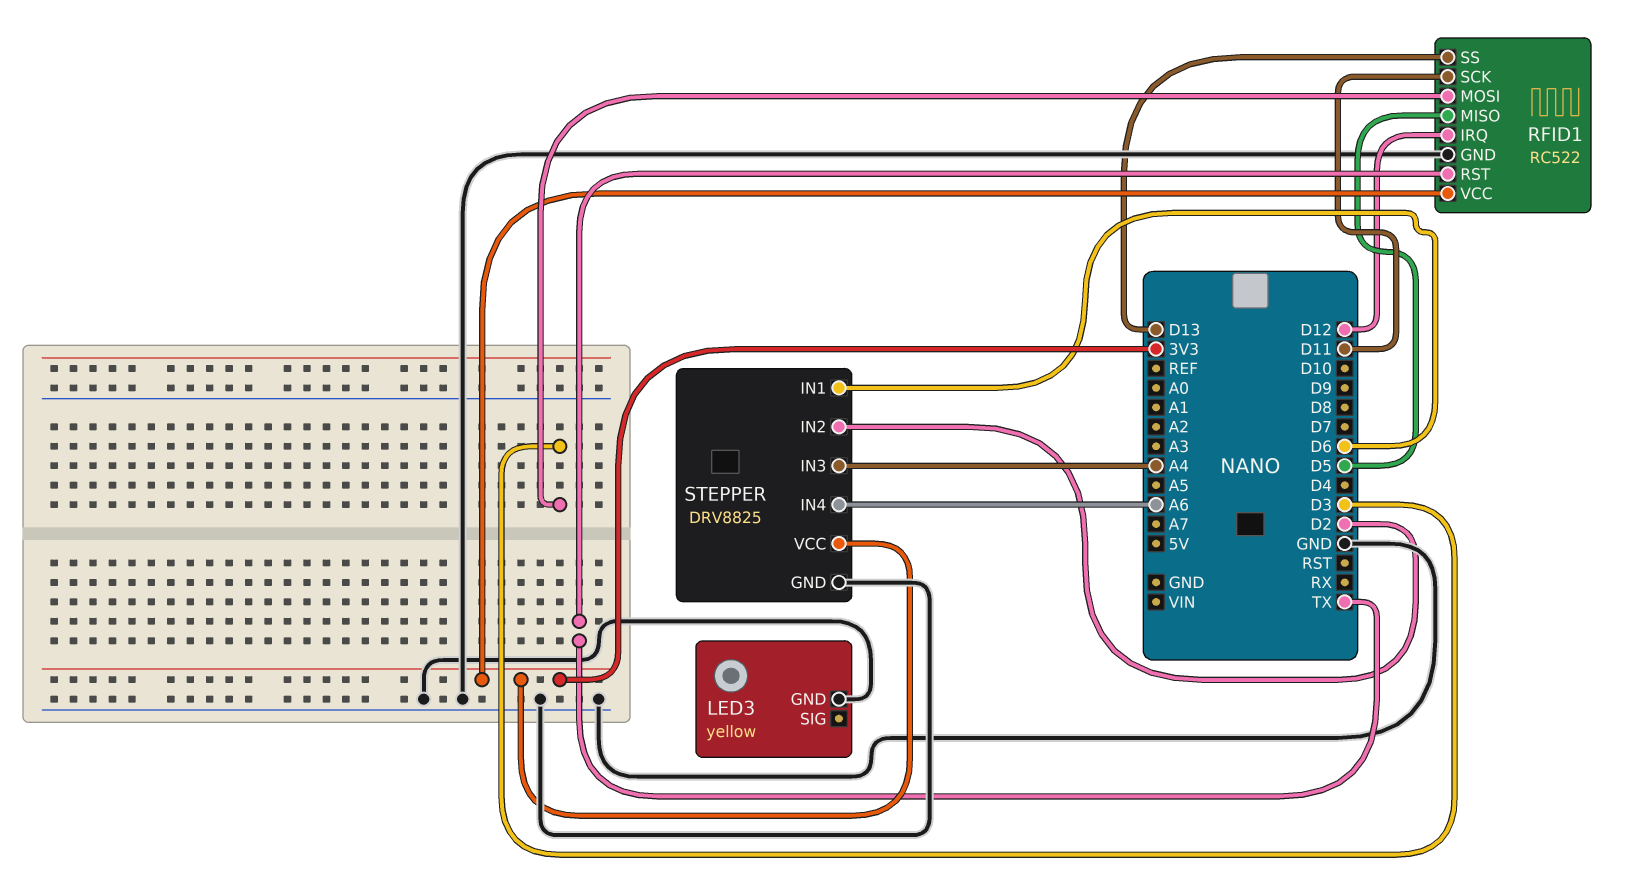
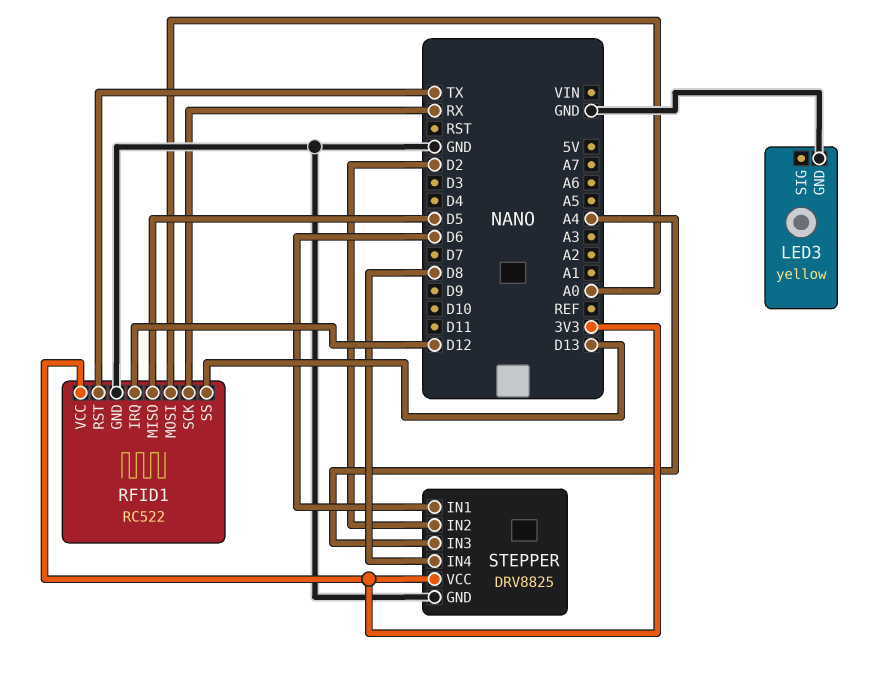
RFID1 pin MOSI: D3 -> A0
RFID1 pin SCK: D11 -> RX
STEPPER pin IN4: A6 -> D8

